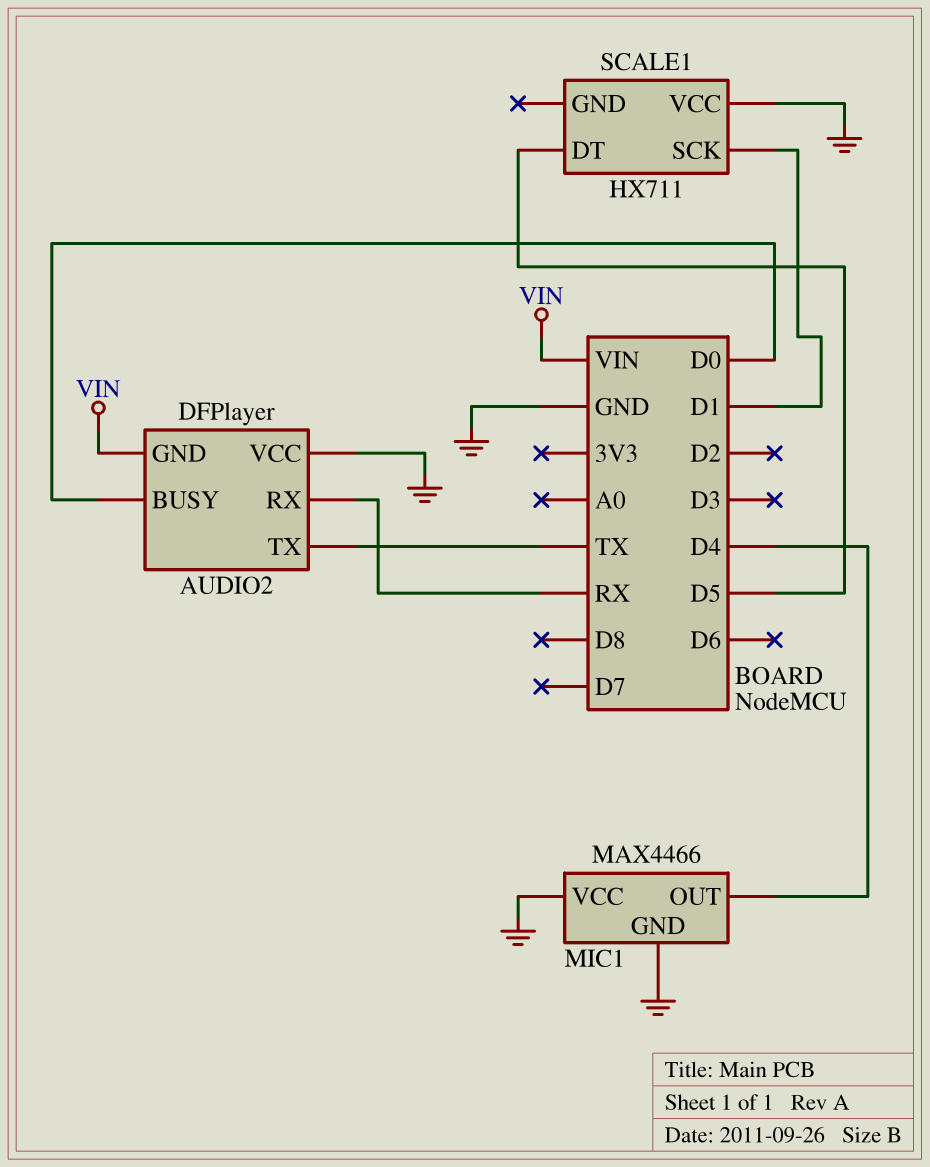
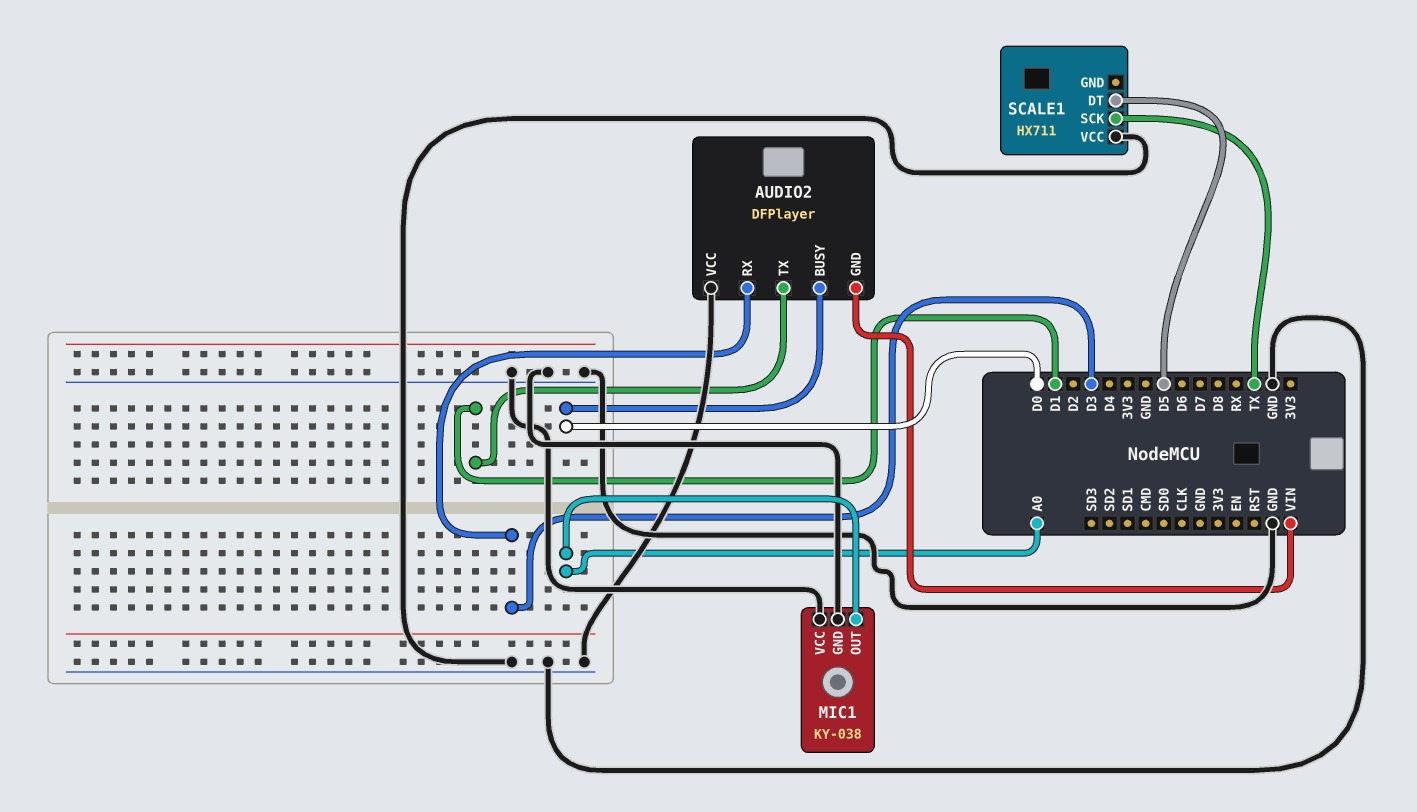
AUDIO2 pin RX: RX -> D3
AUDIO2 pin TX: TX -> D1
MIC1: MAX4466 -> KY-038
MIC1 pin OUT: D4 -> A0
SCALE1 pin SCK: D1 -> TX

